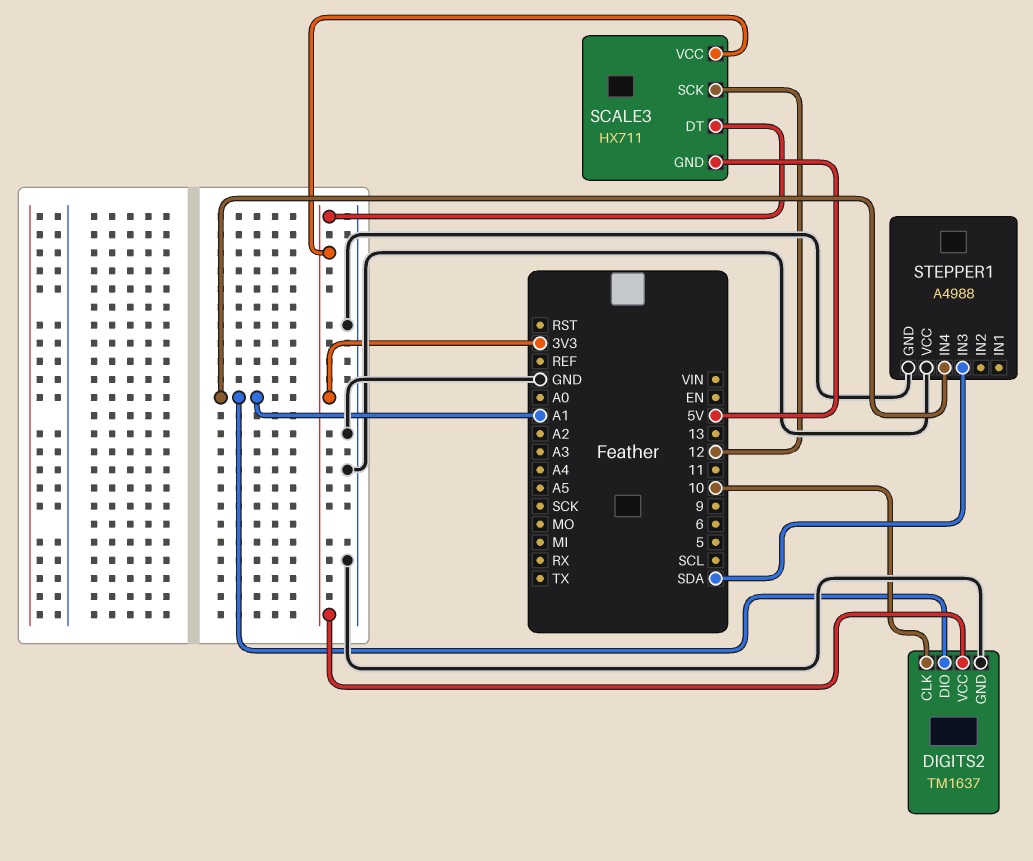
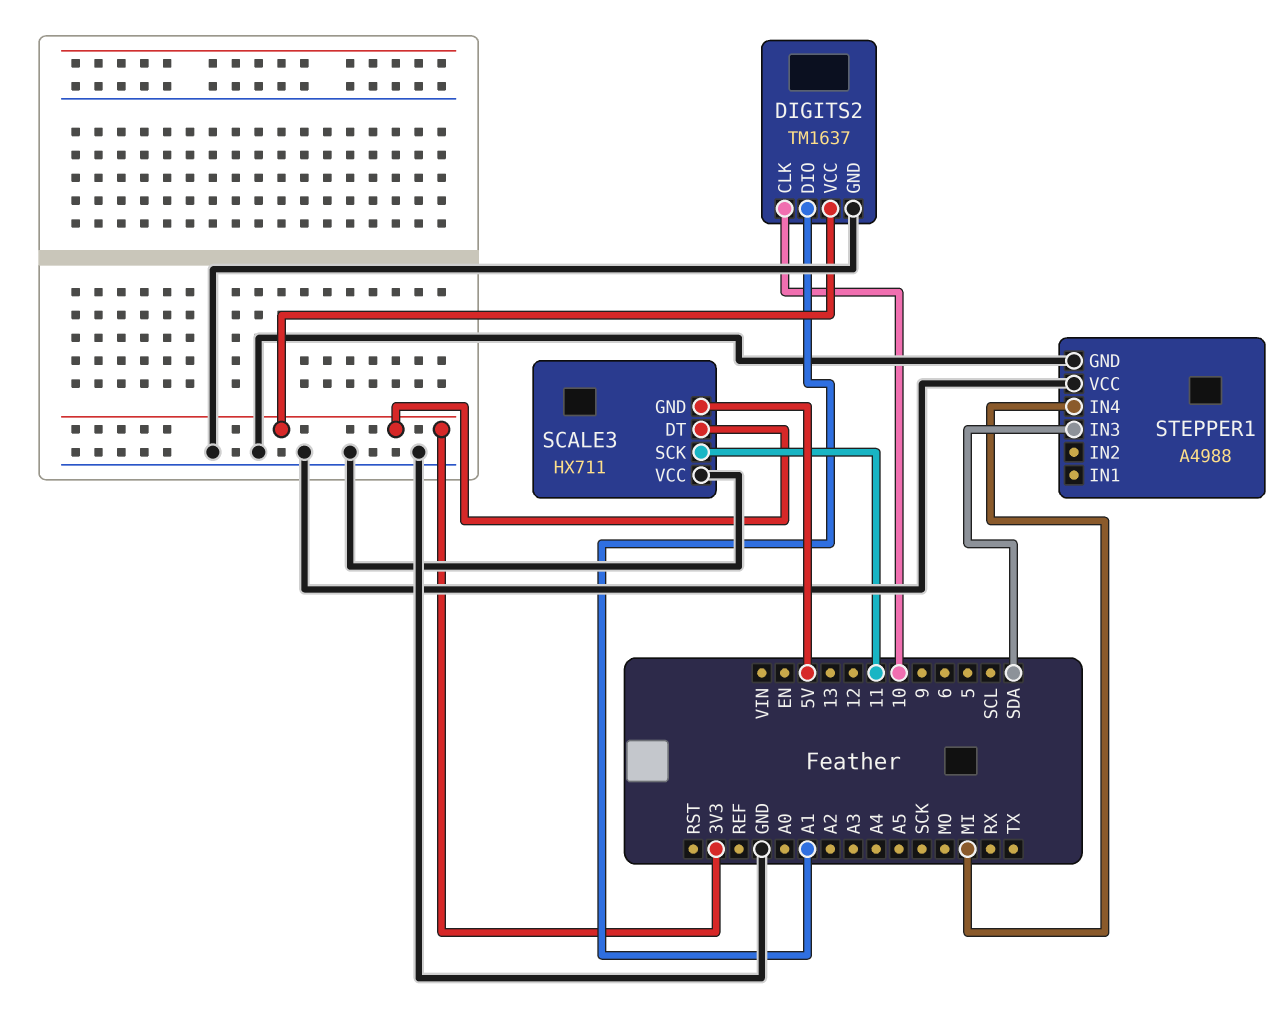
SCALE3 pin SCK: 12 -> 11
SCALE3 pin VCC: 3V3 -> GND
STEPPER1 pin IN4: A1 -> MI

